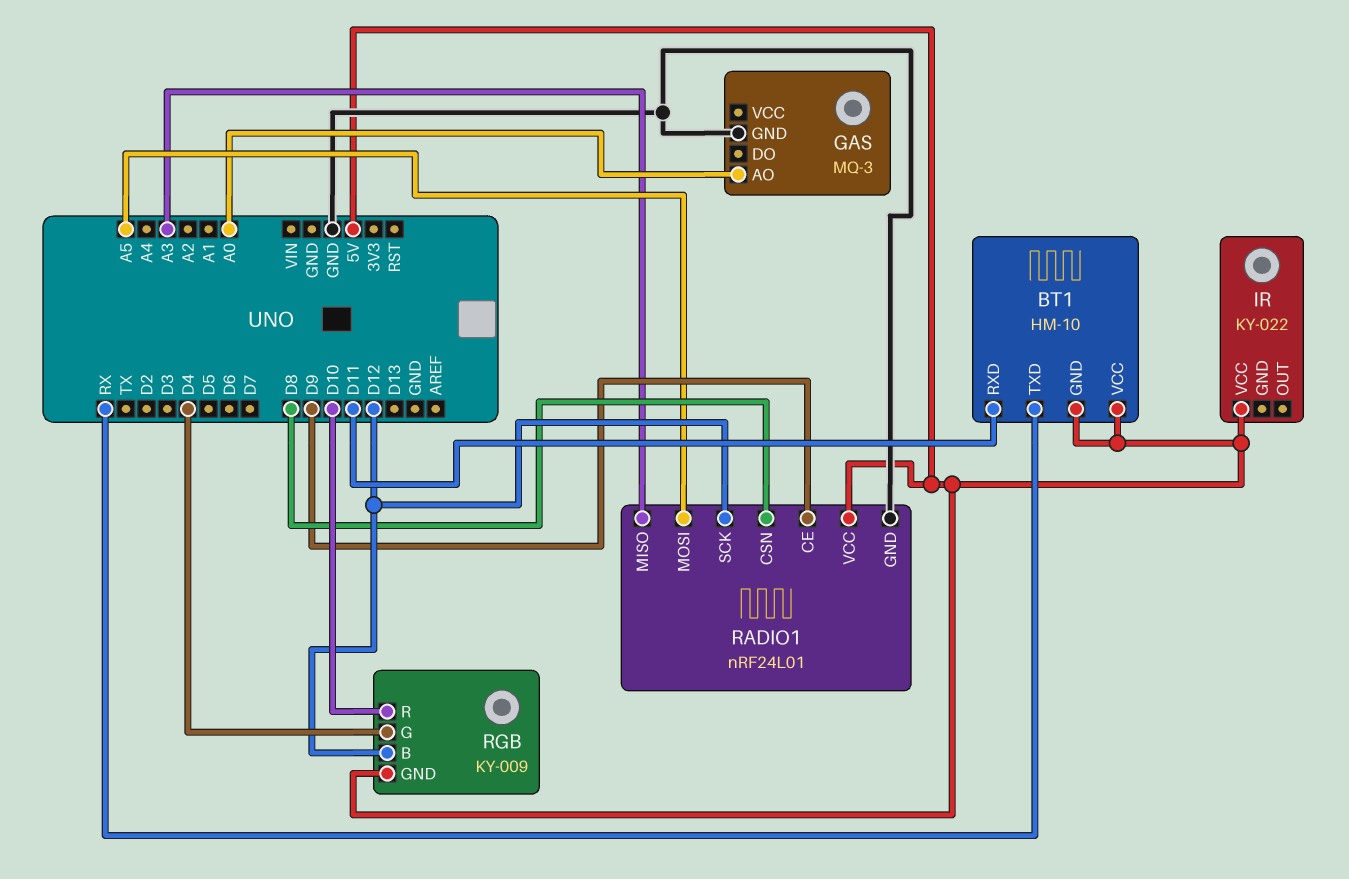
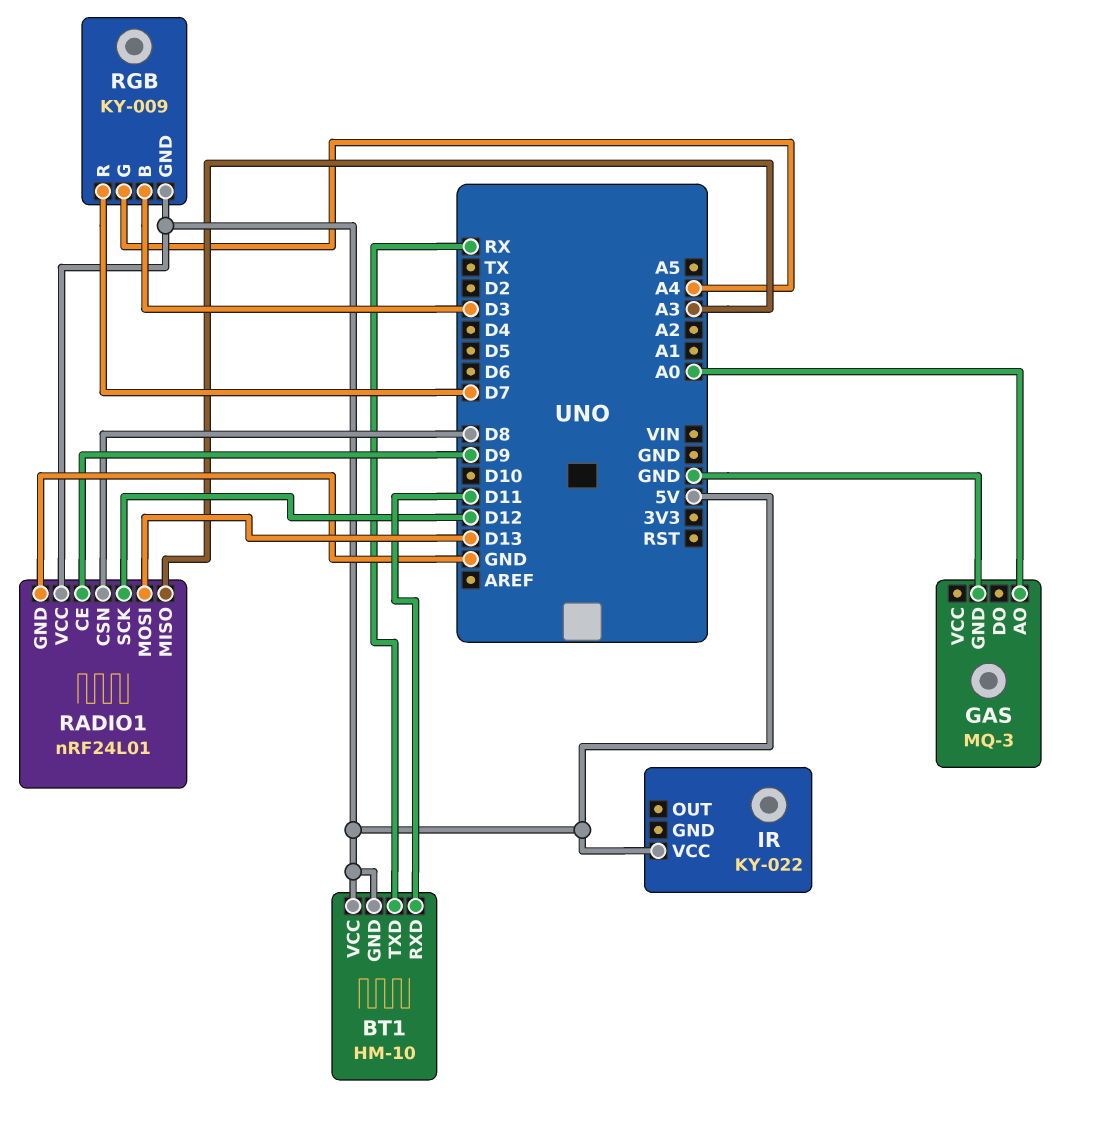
RADIO1 pin MOSI: A5 -> D13
RGB pin B: D12 -> D3
RGB pin G: D4 -> A4
RGB pin R: D10 -> D7

